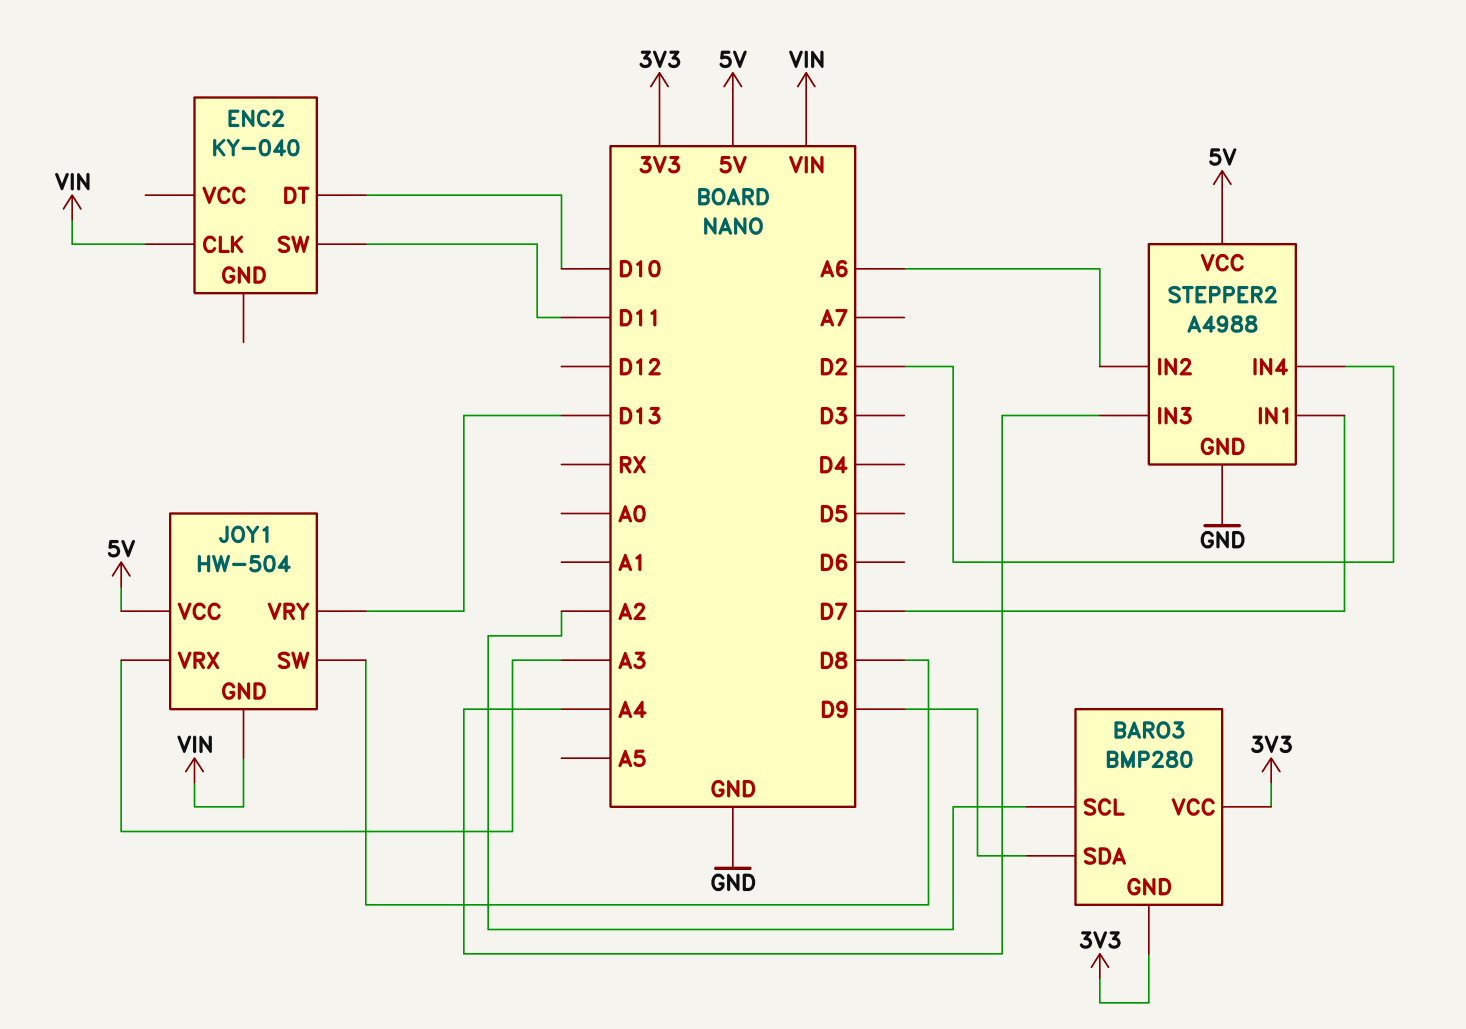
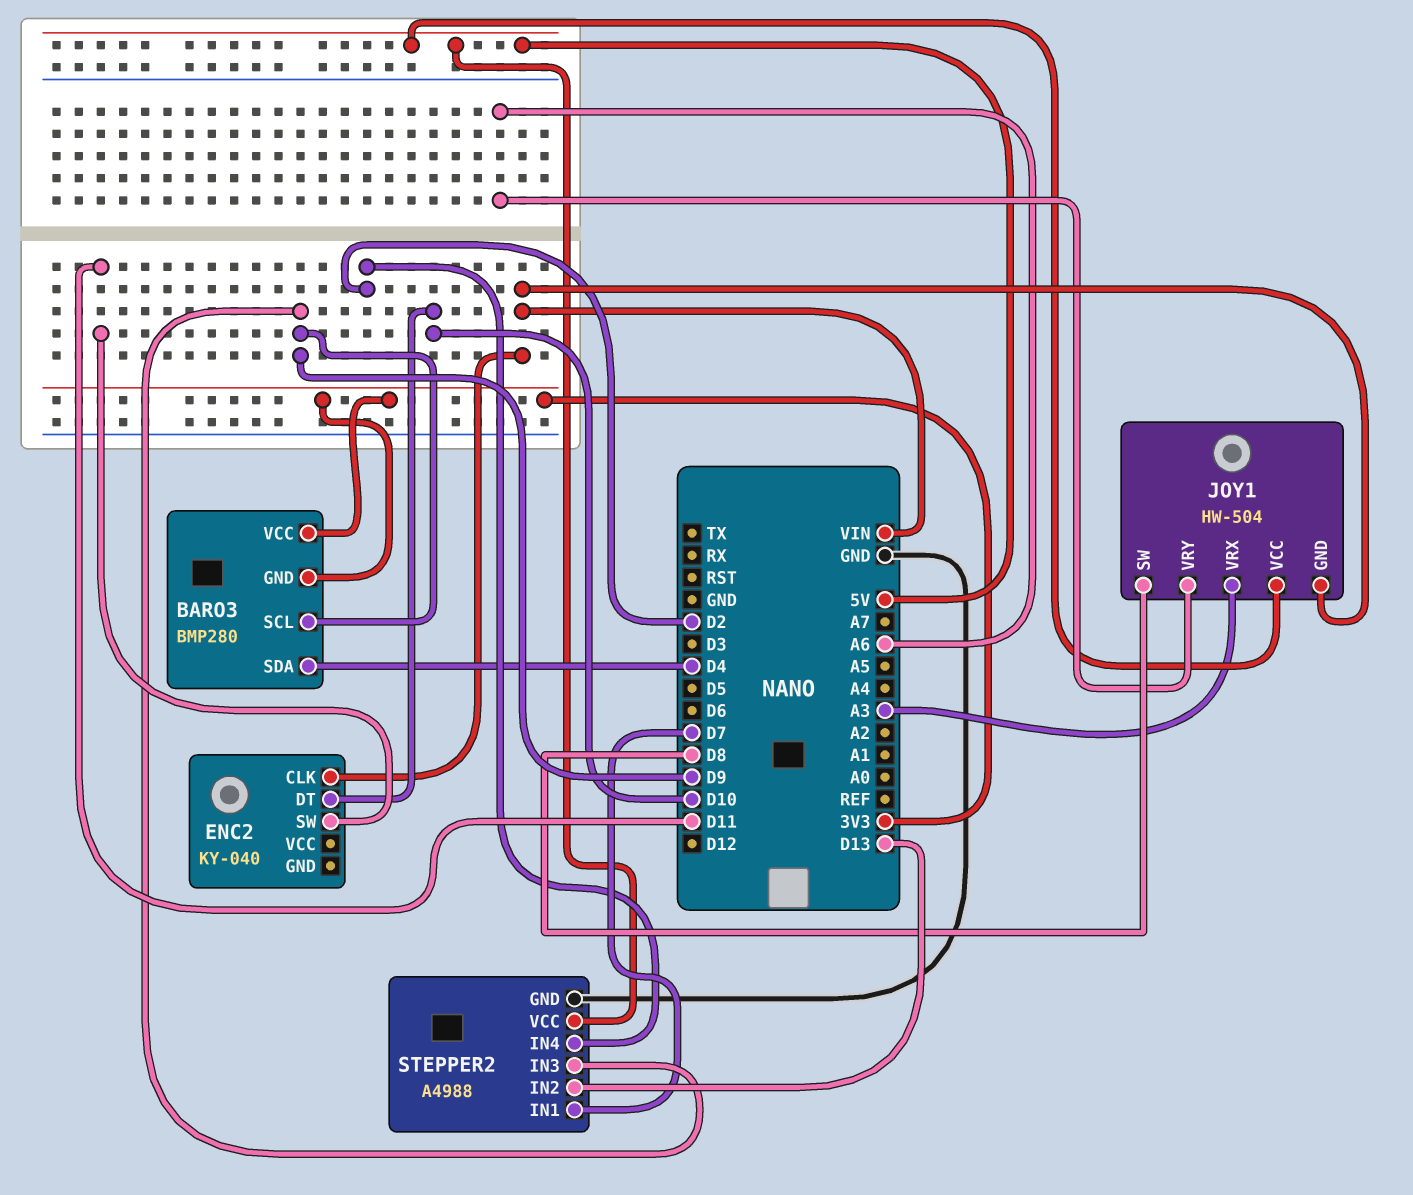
BARO3 pin SCL: A2 -> D9
BARO3 pin SDA: D9 -> D4
JOY1 pin VRY: D13 -> A6
STEPPER2 pin IN2: A6 -> D13
STEPPER2 pin IN3: A4 -> D9

